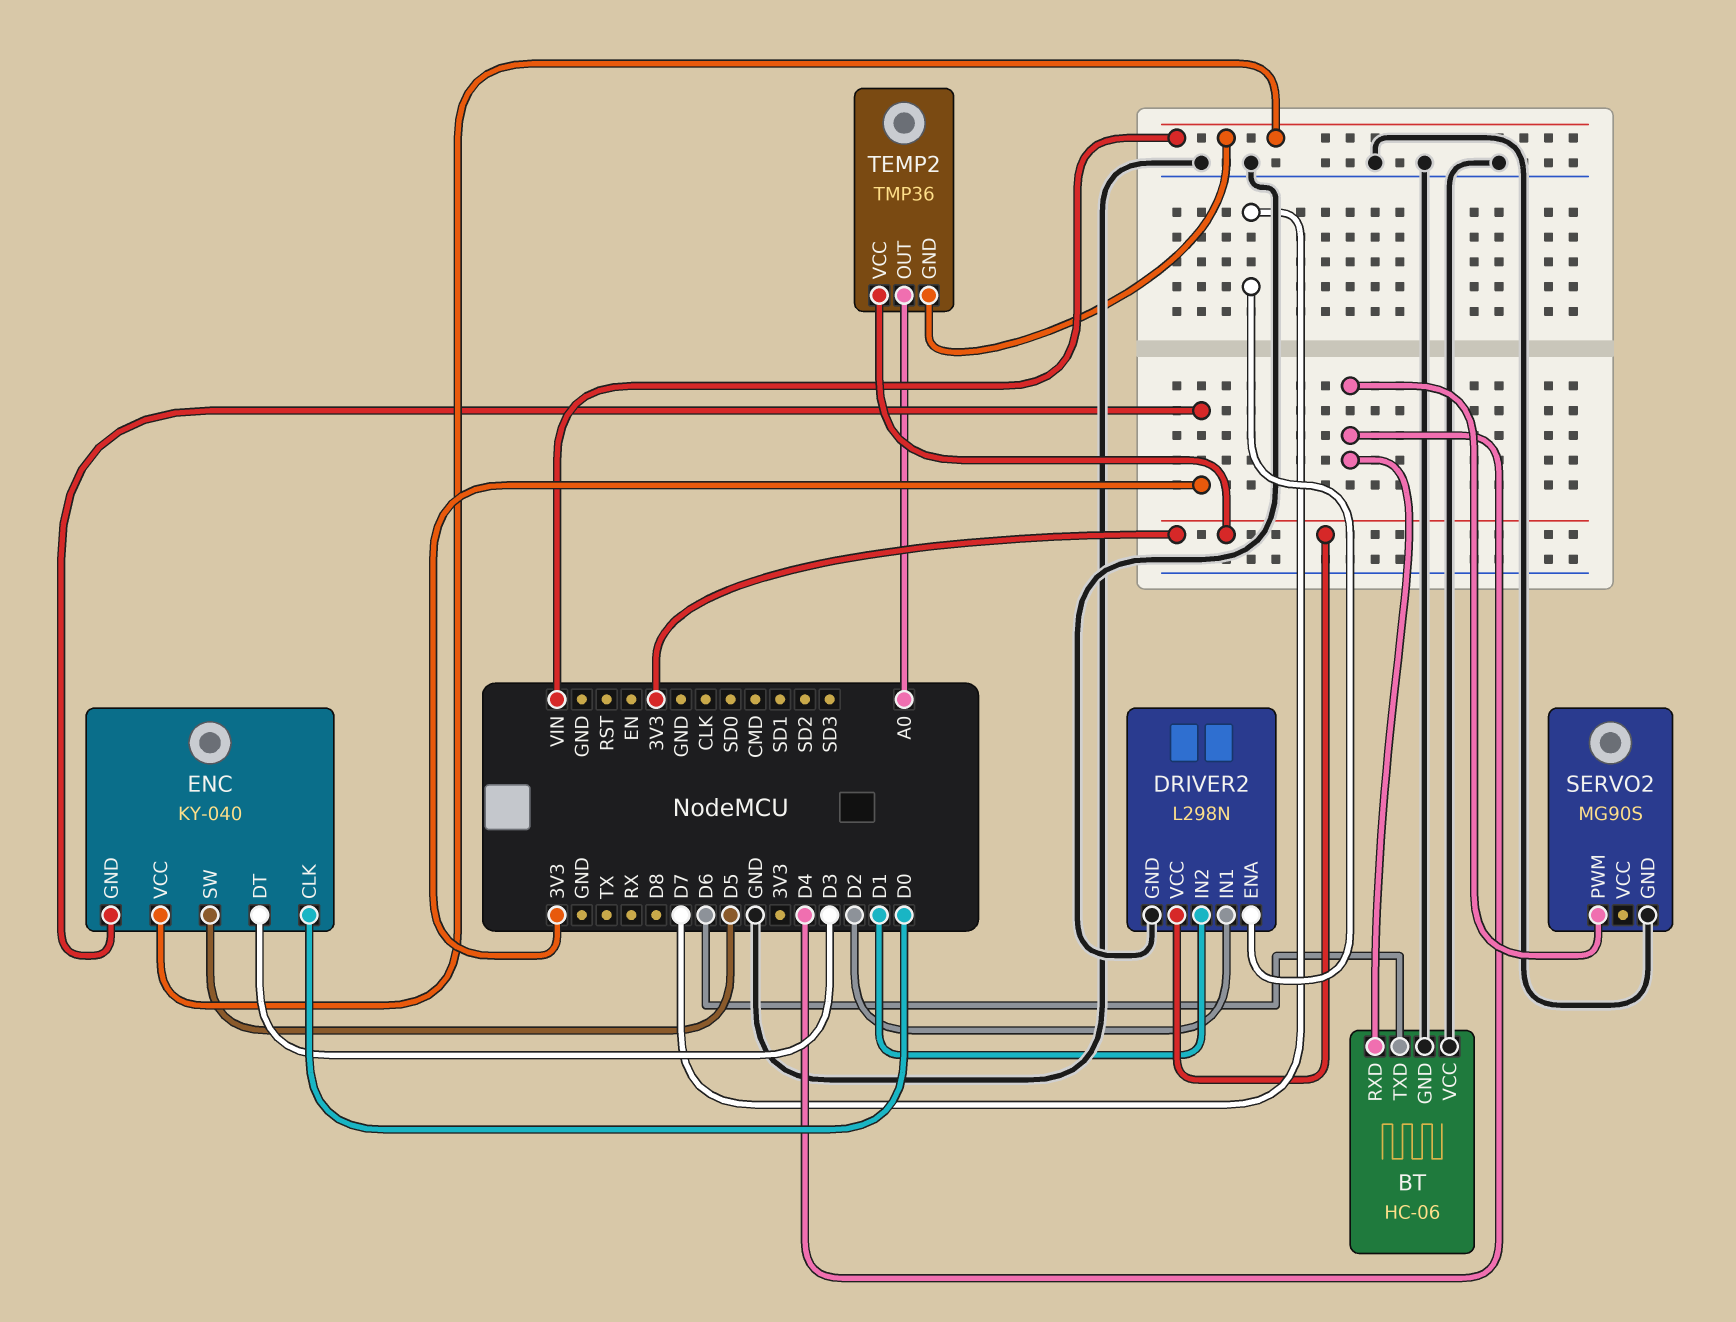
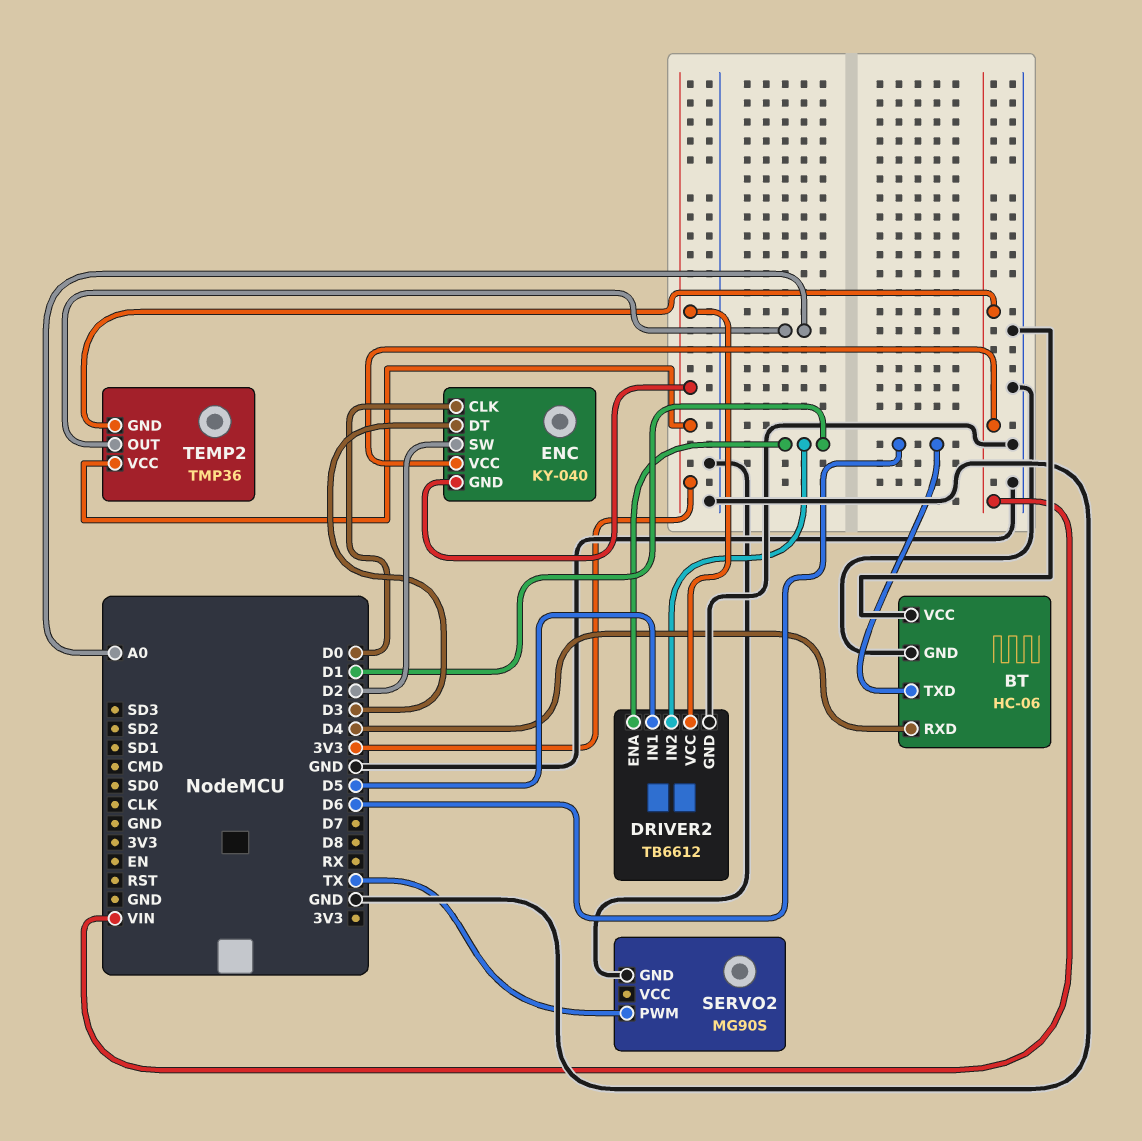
DRIVER2: L298N -> TB6612
DRIVER2 pin ENA: D7 -> D1
DRIVER2 pin IN1: D2 -> D5
ENC pin SW: D5 -> D2
SERVO2 pin PWM: D4 -> TX

